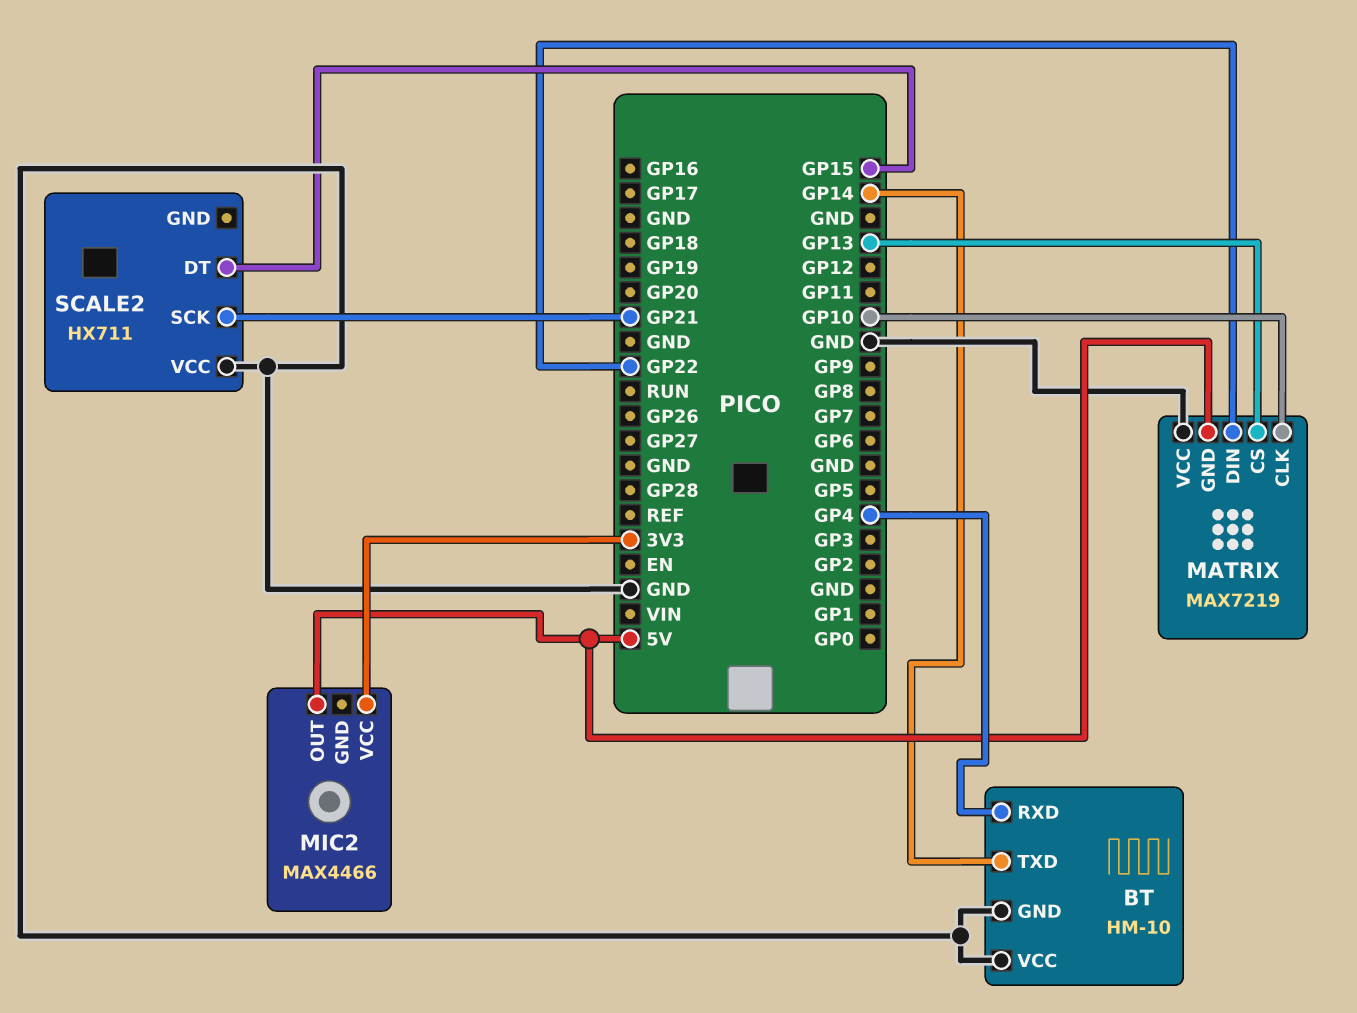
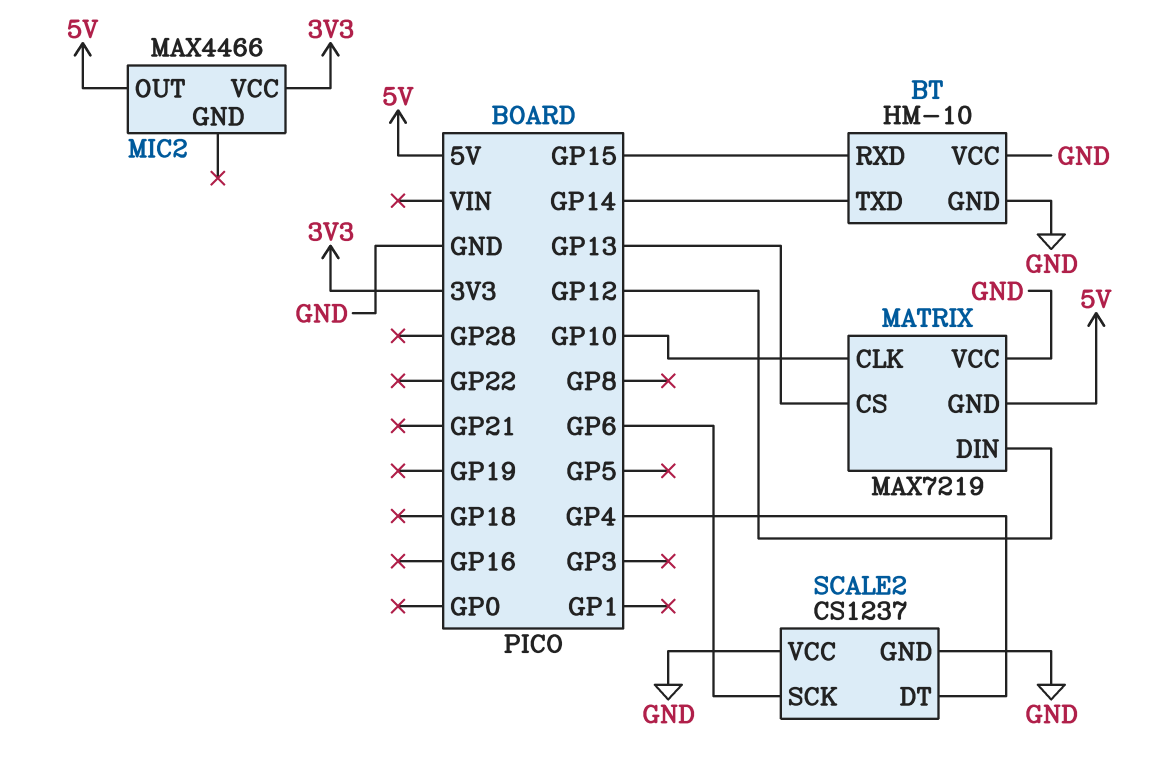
BT pin RXD: GP4 -> GP15
MATRIX pin DIN: GP22 -> GP12
SCALE2: HX711 -> CS1237
SCALE2 pin DT: GP15 -> GP4
SCALE2 pin GND: none -> GND
SCALE2 pin SCK: GP21 -> GP6

